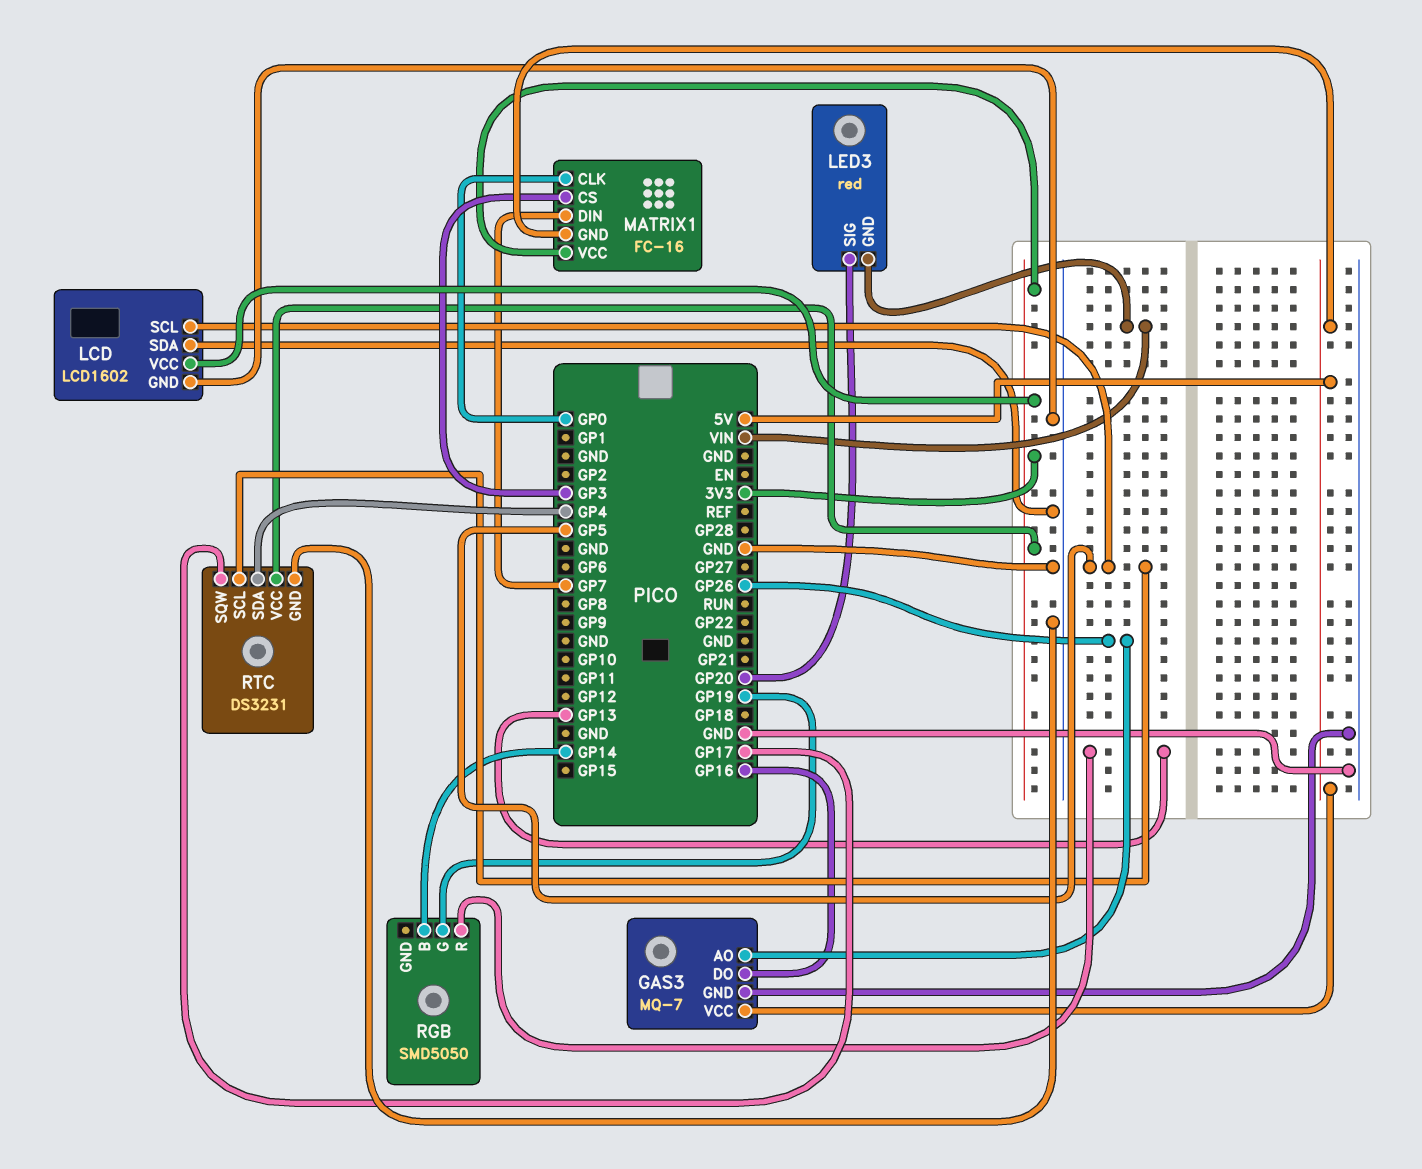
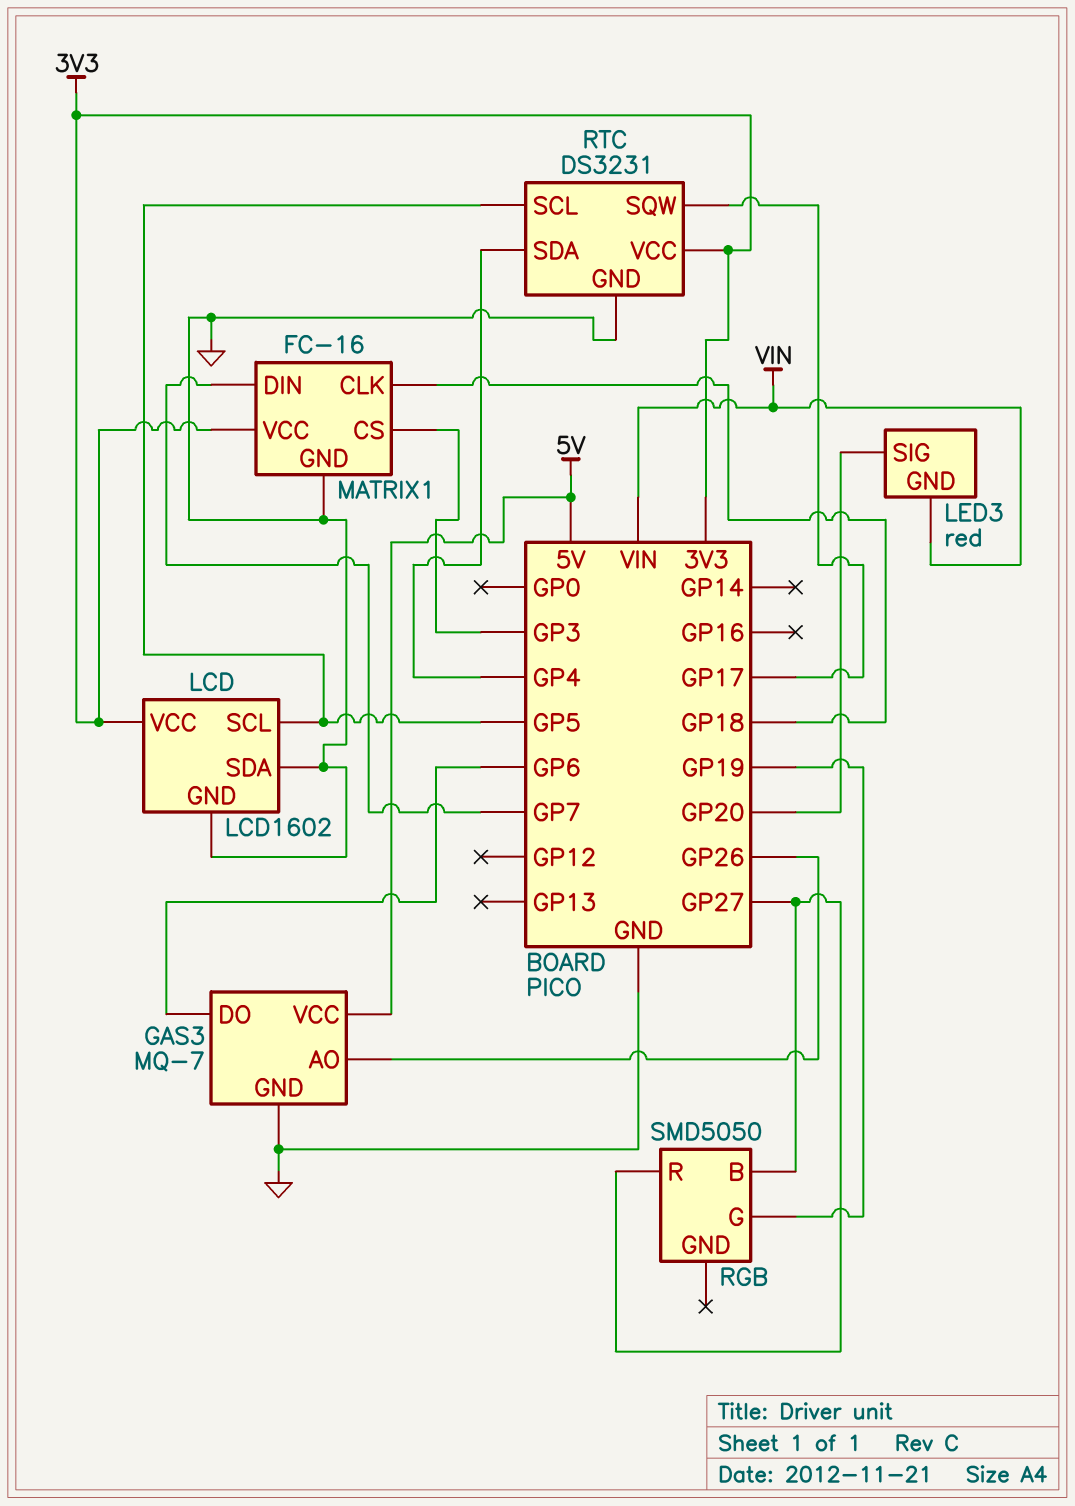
GAS3 pin DO: GP16 -> GP6
MATRIX1 pin CLK: GP0 -> GP18
MATRIX1 pin GND: 5V -> GND
RGB pin B: GP14 -> GP27
RGB pin R: GP13 -> GP27

